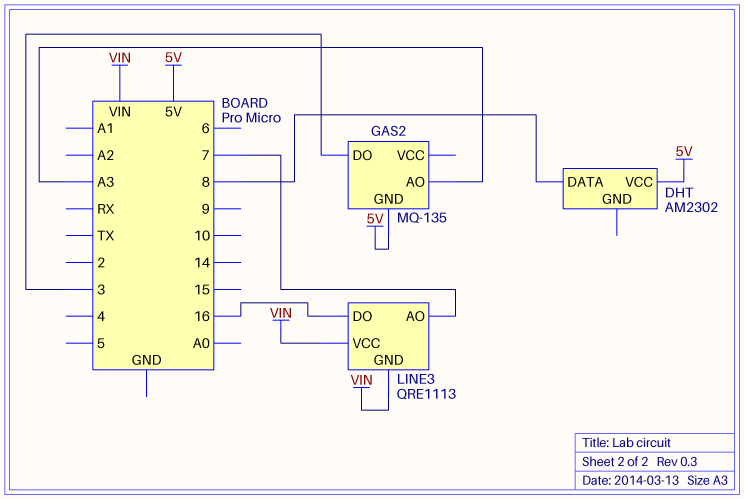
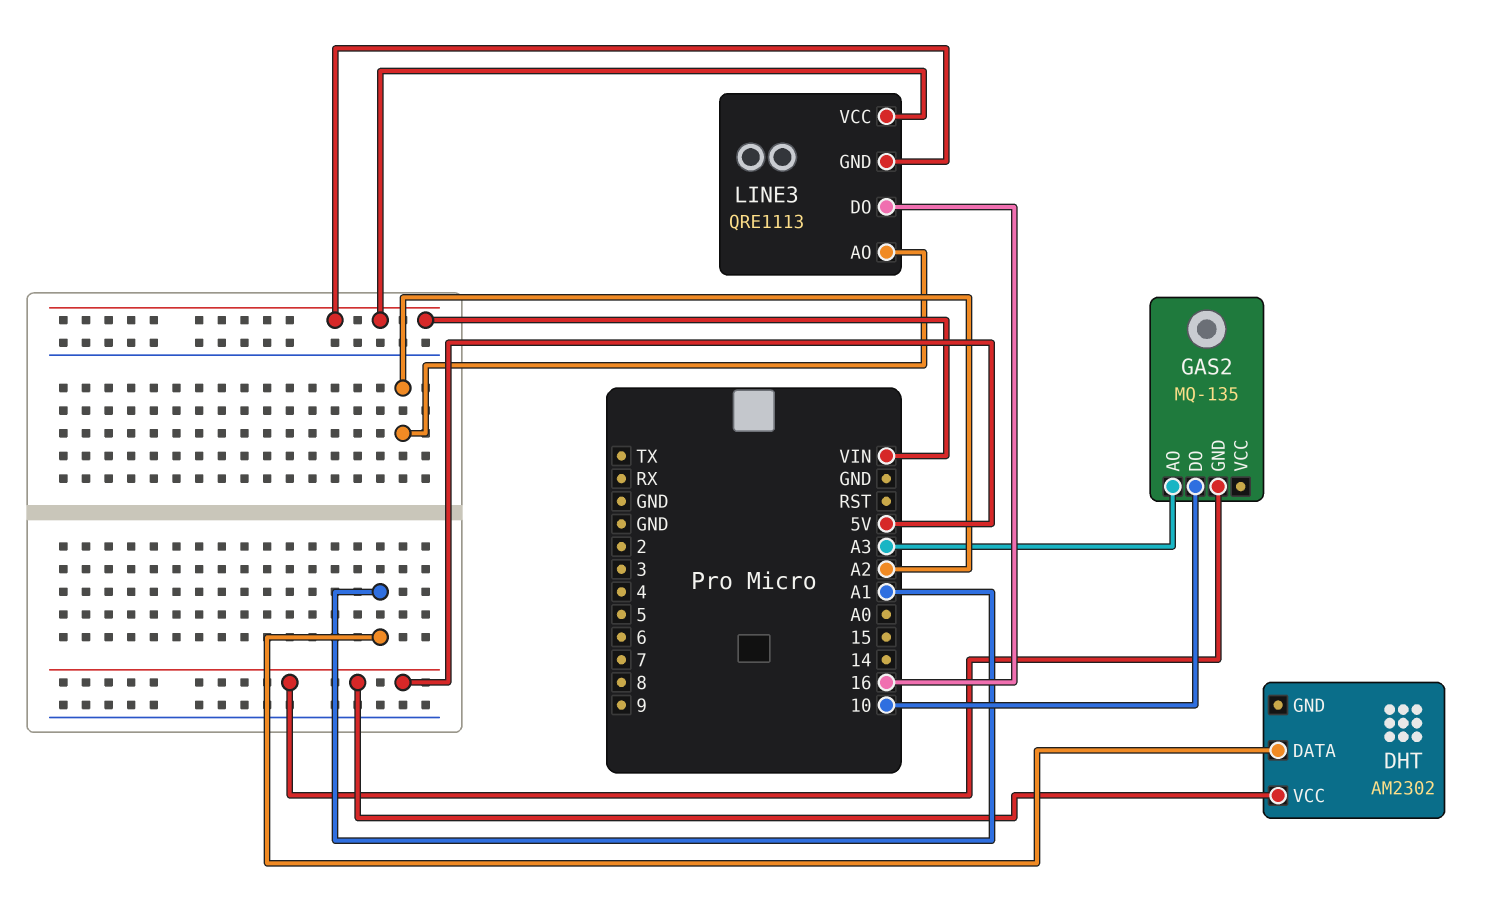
DHT pin DATA: 8 -> A1
GAS2 pin DO: 3 -> 10
LINE3 pin AO: 7 -> A2

